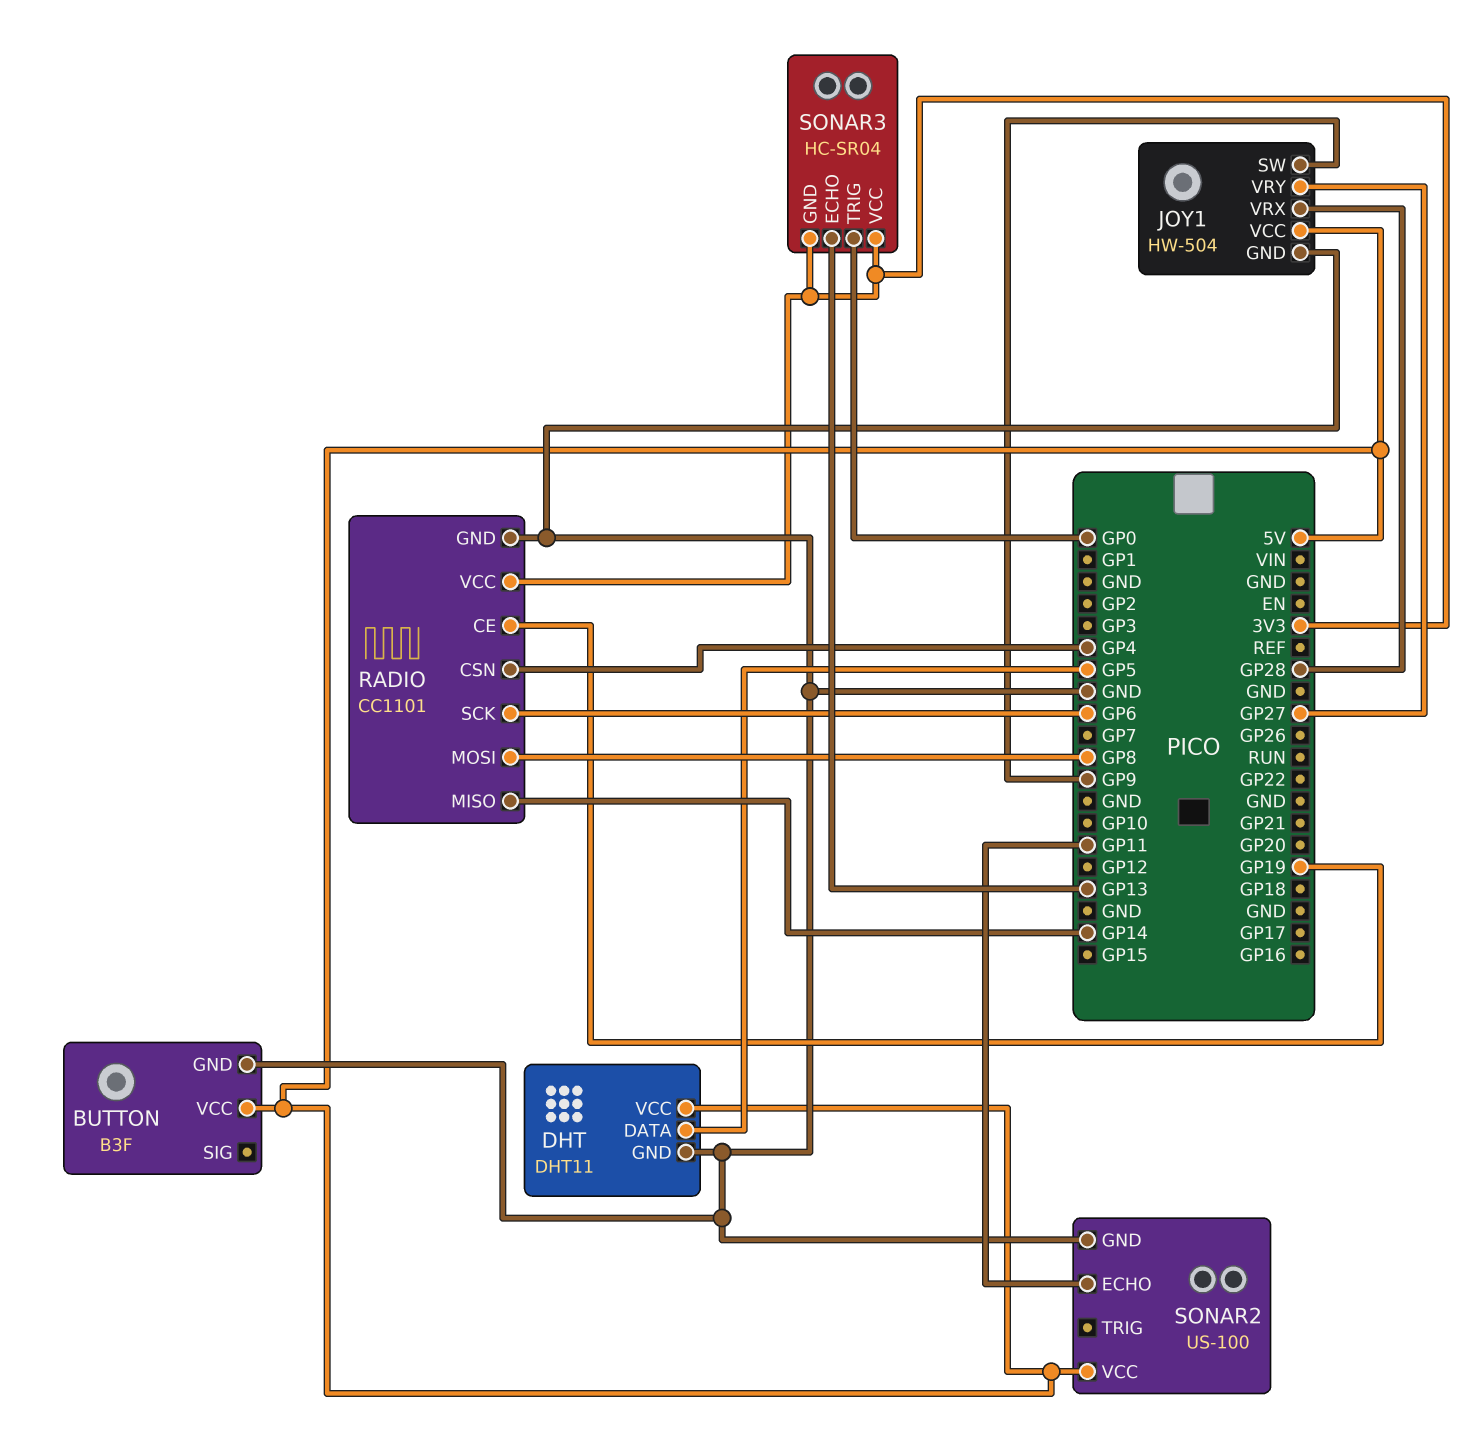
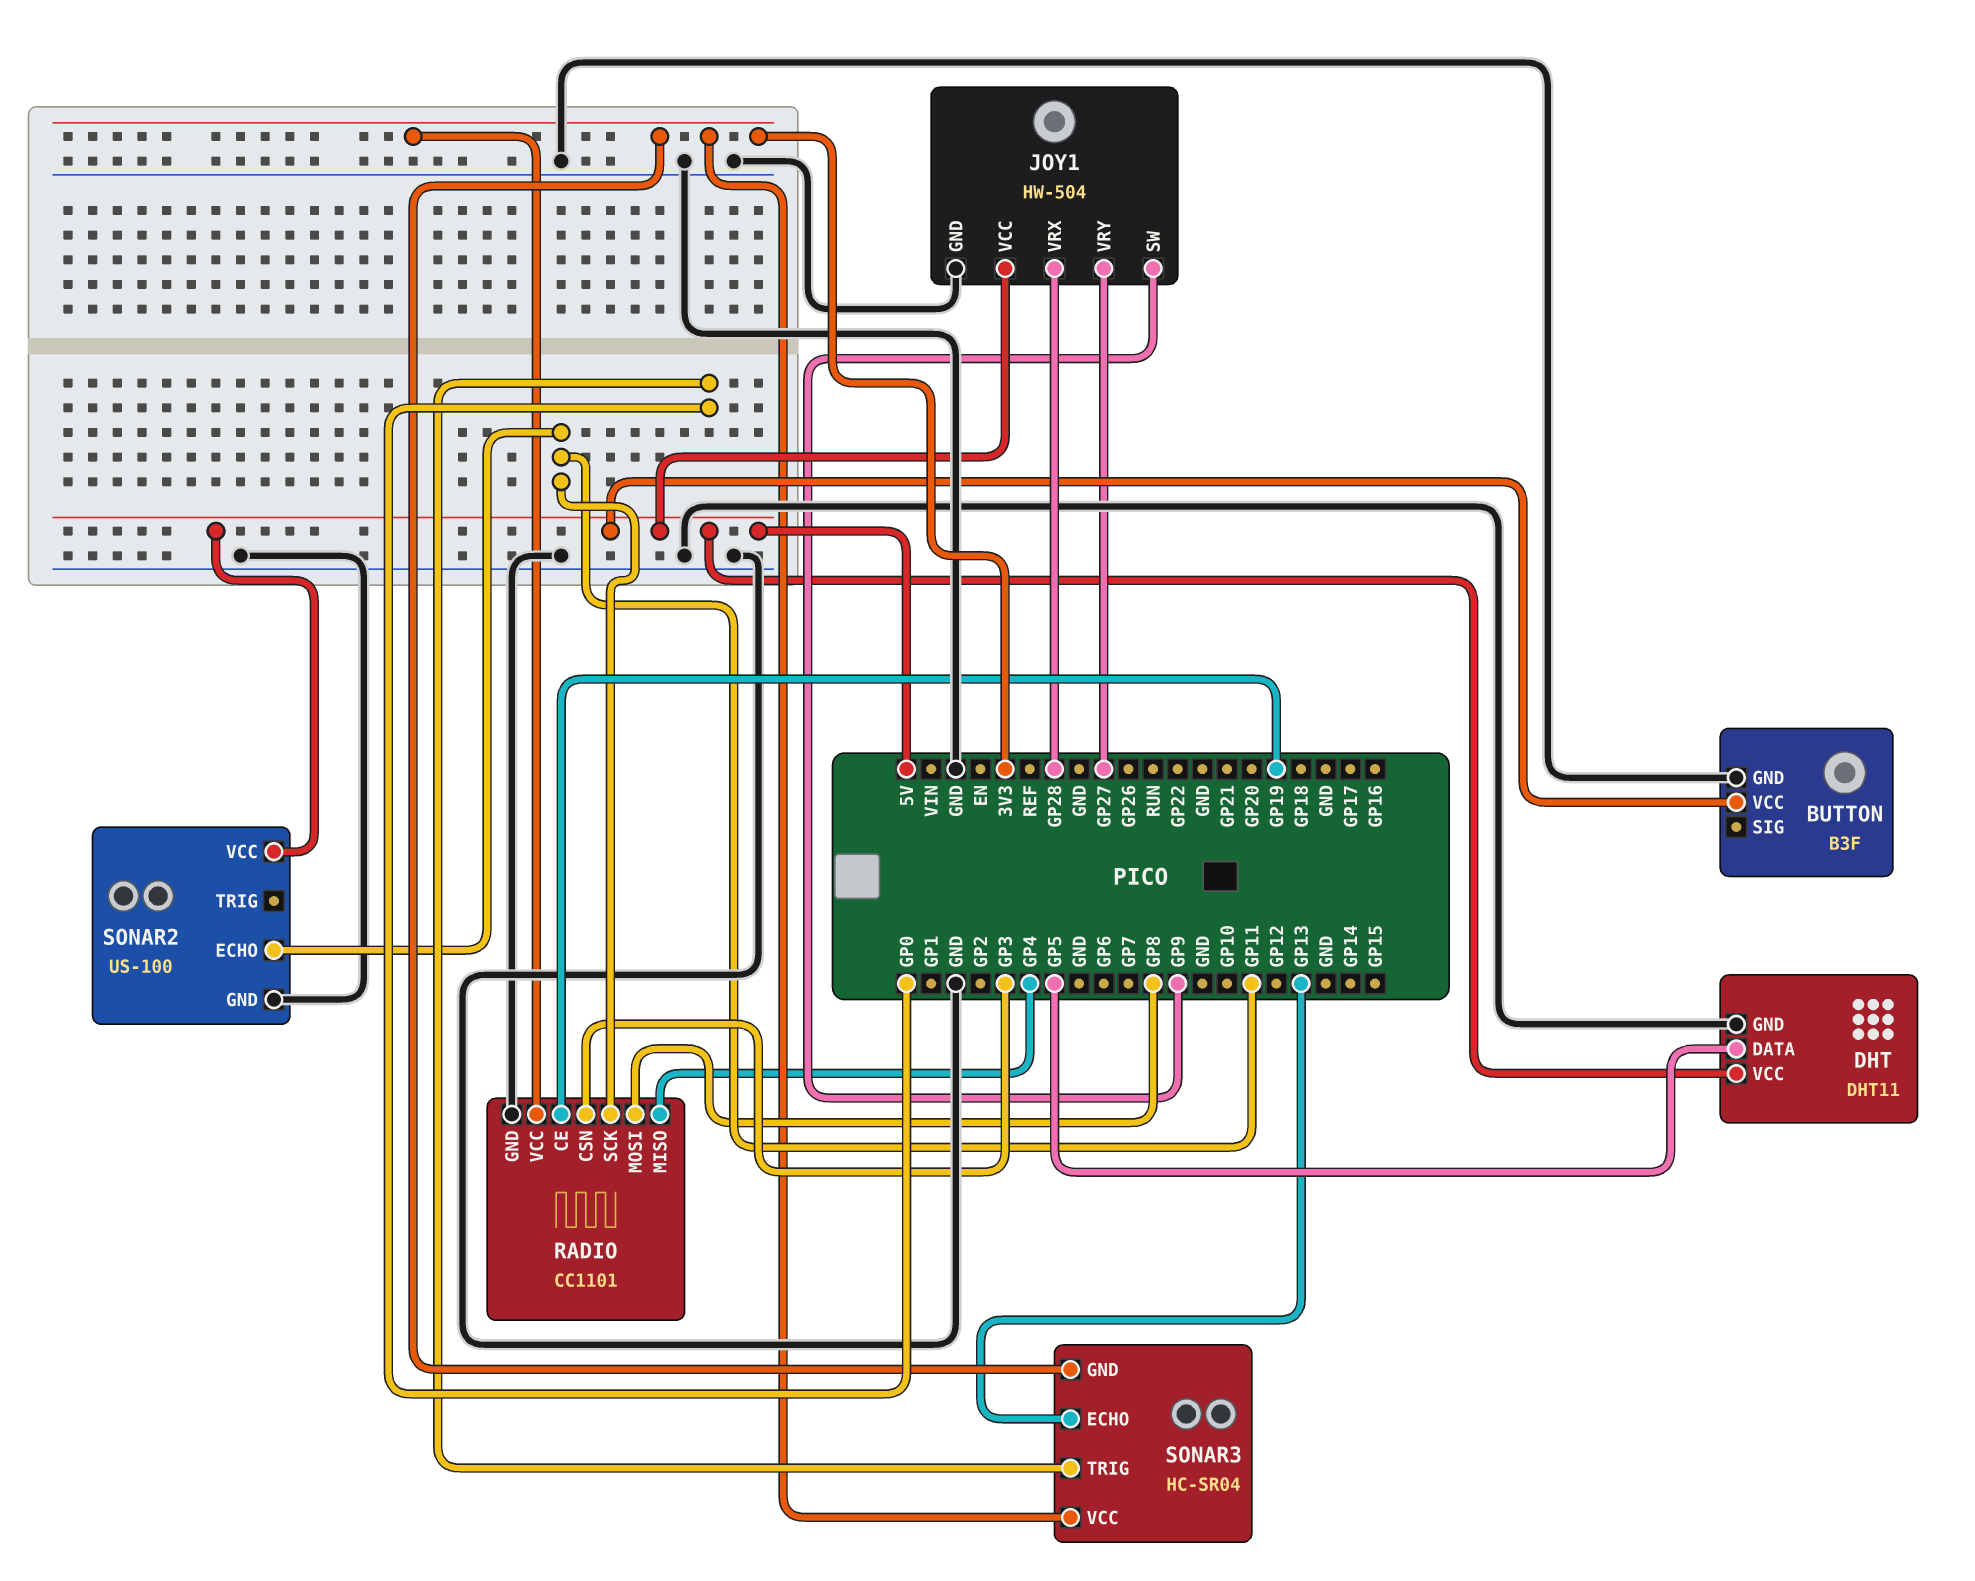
RADIO pin CSN: GP4 -> GP3
RADIO pin MISO: GP14 -> GP4
RADIO pin SCK: GP6 -> GP11

